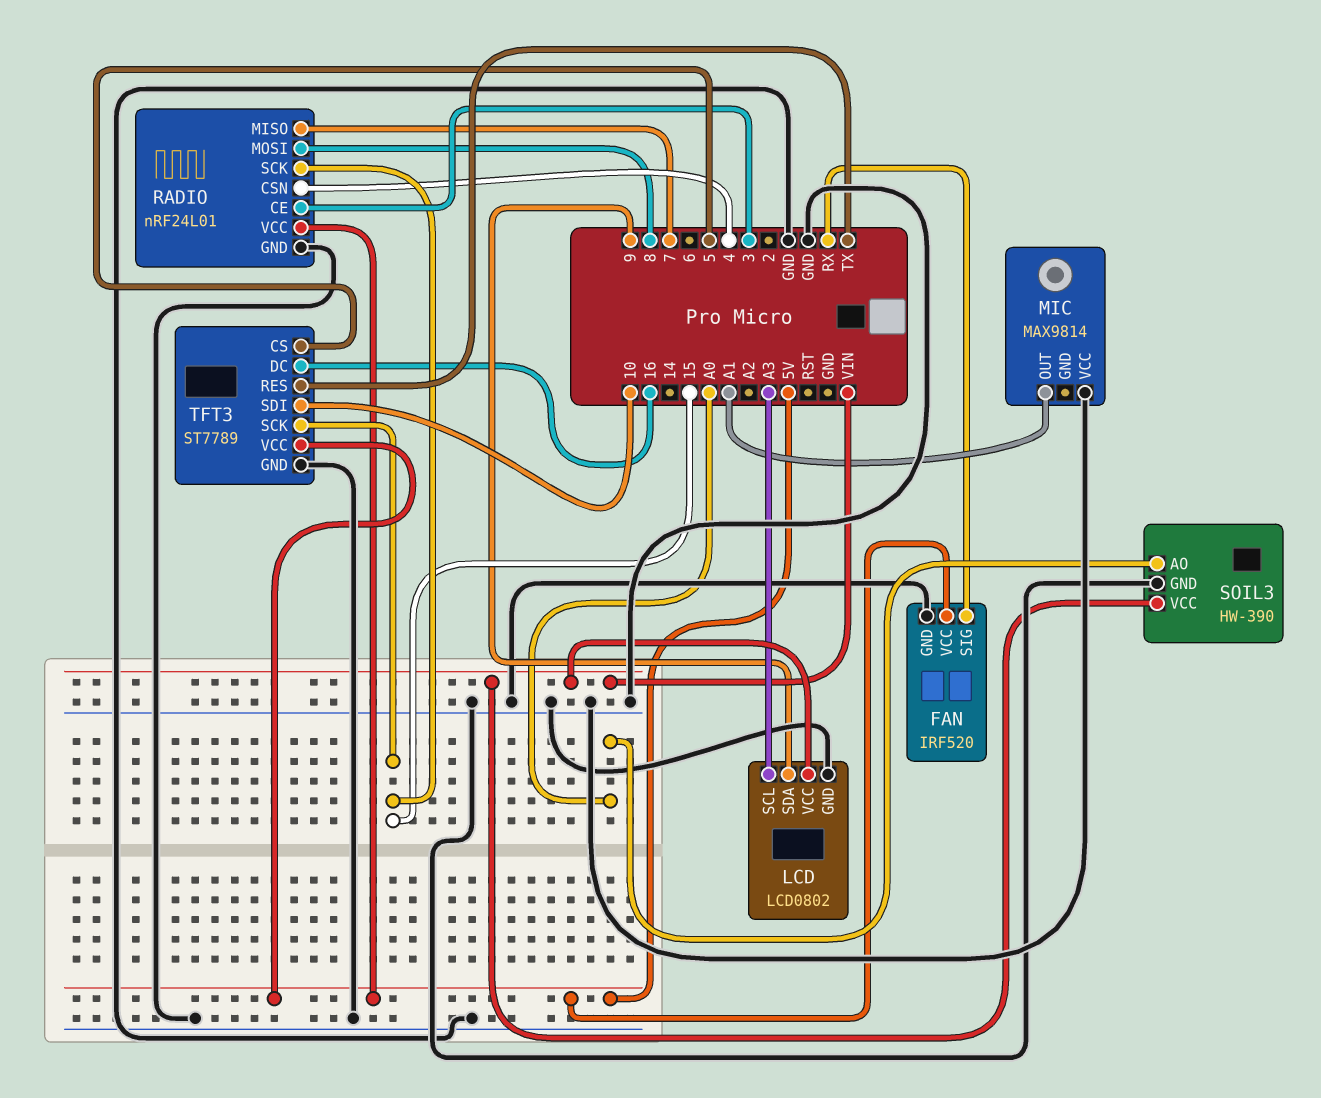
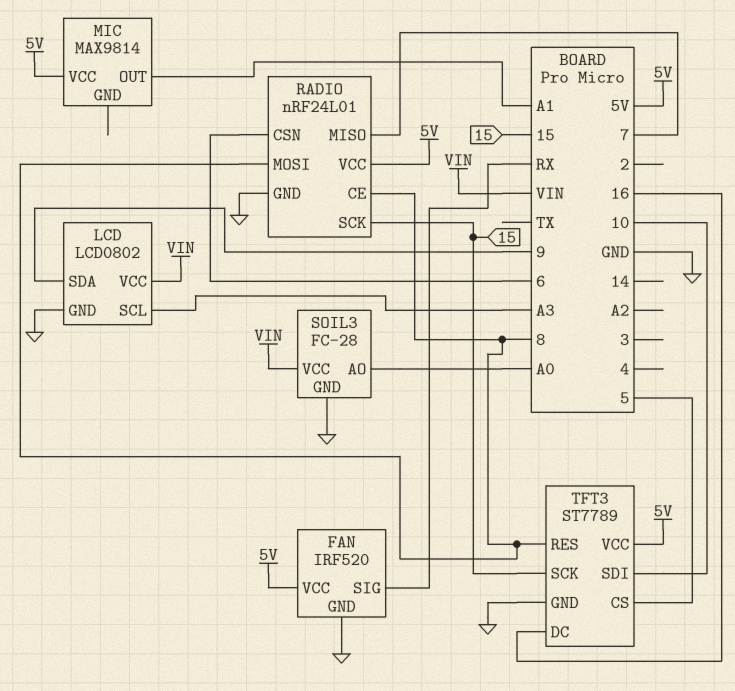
MIC pin VCC: GND -> 5V
RADIO pin CE: 3 -> 8
RADIO pin CSN: 4 -> 6
SOIL3: HW-390 -> FC-28
TFT3 pin RES: TX -> 8

